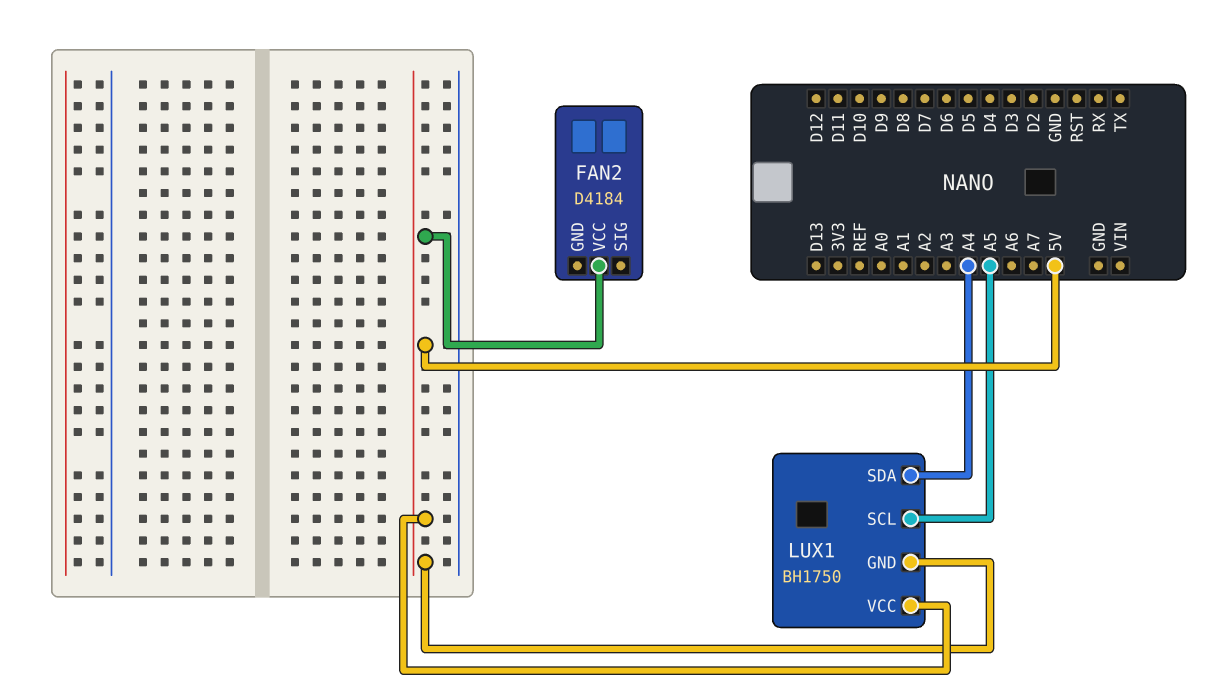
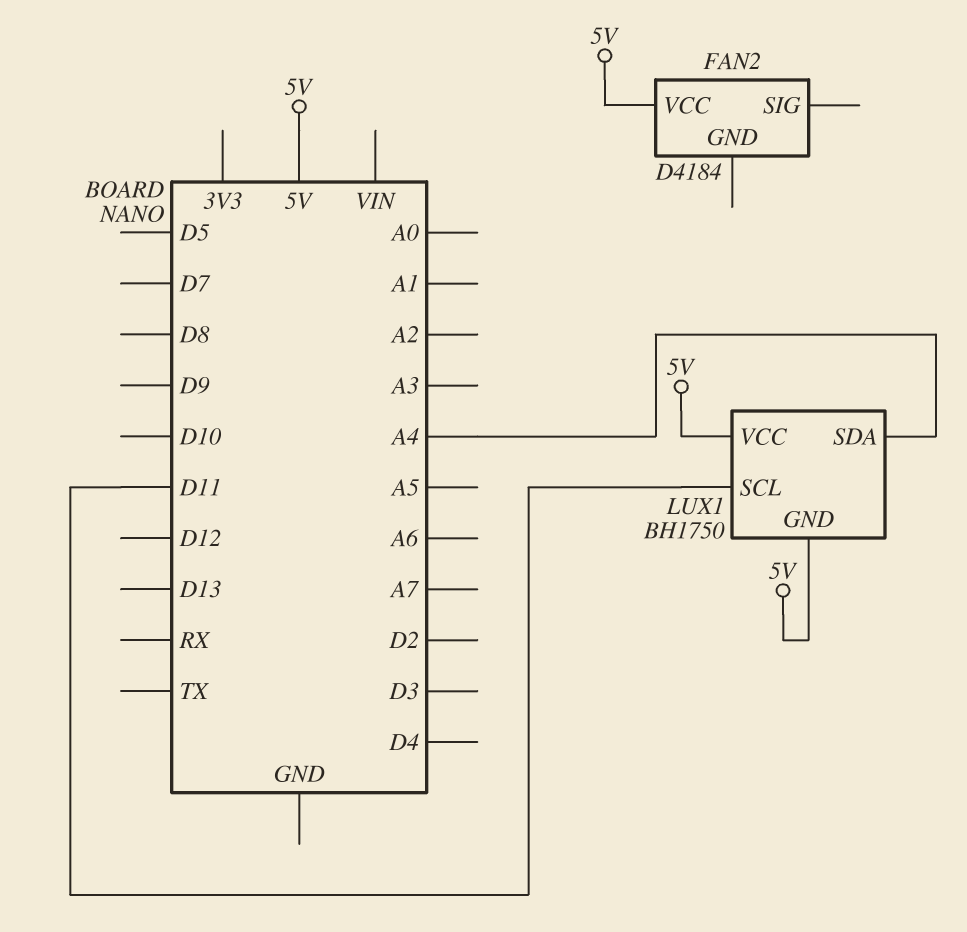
LUX1 pin SCL: A5 -> D11

